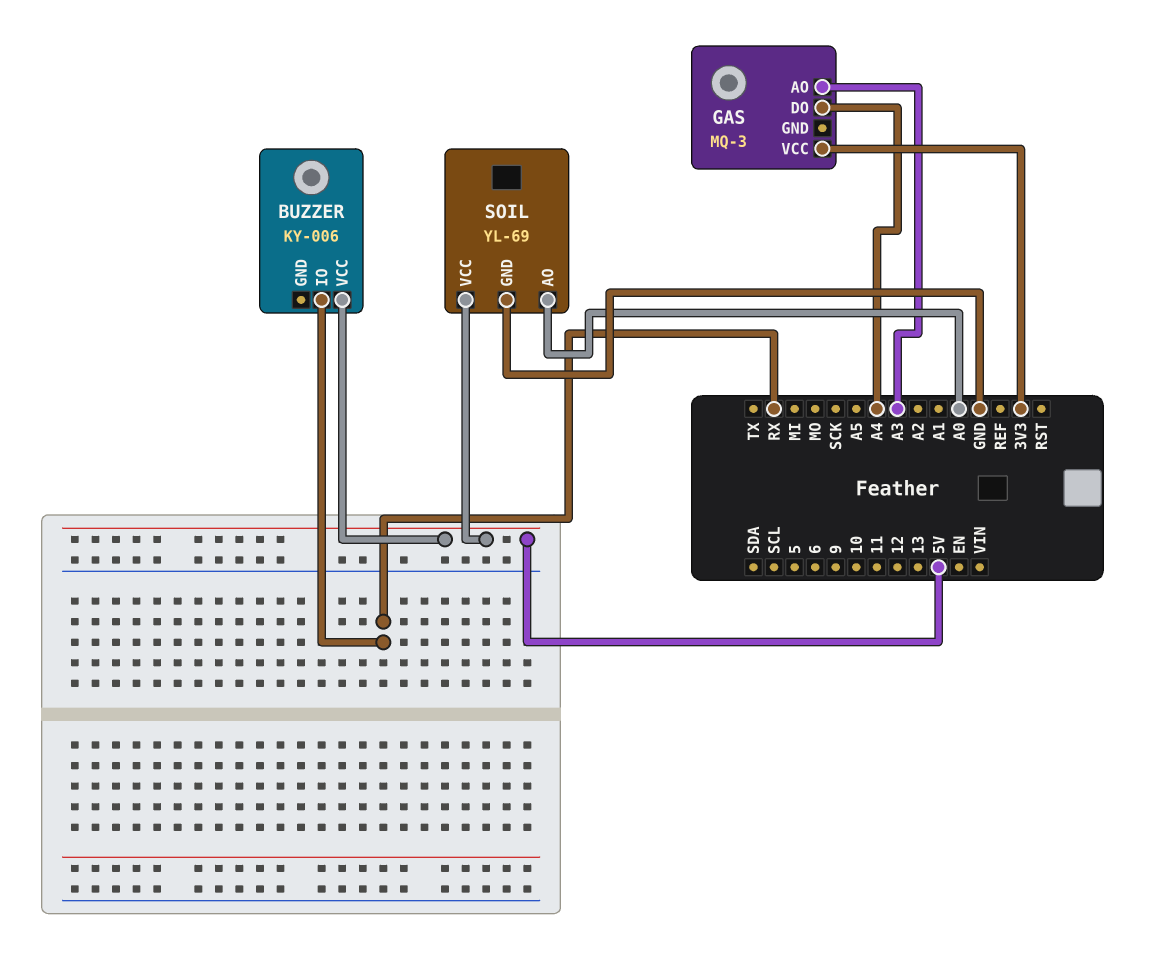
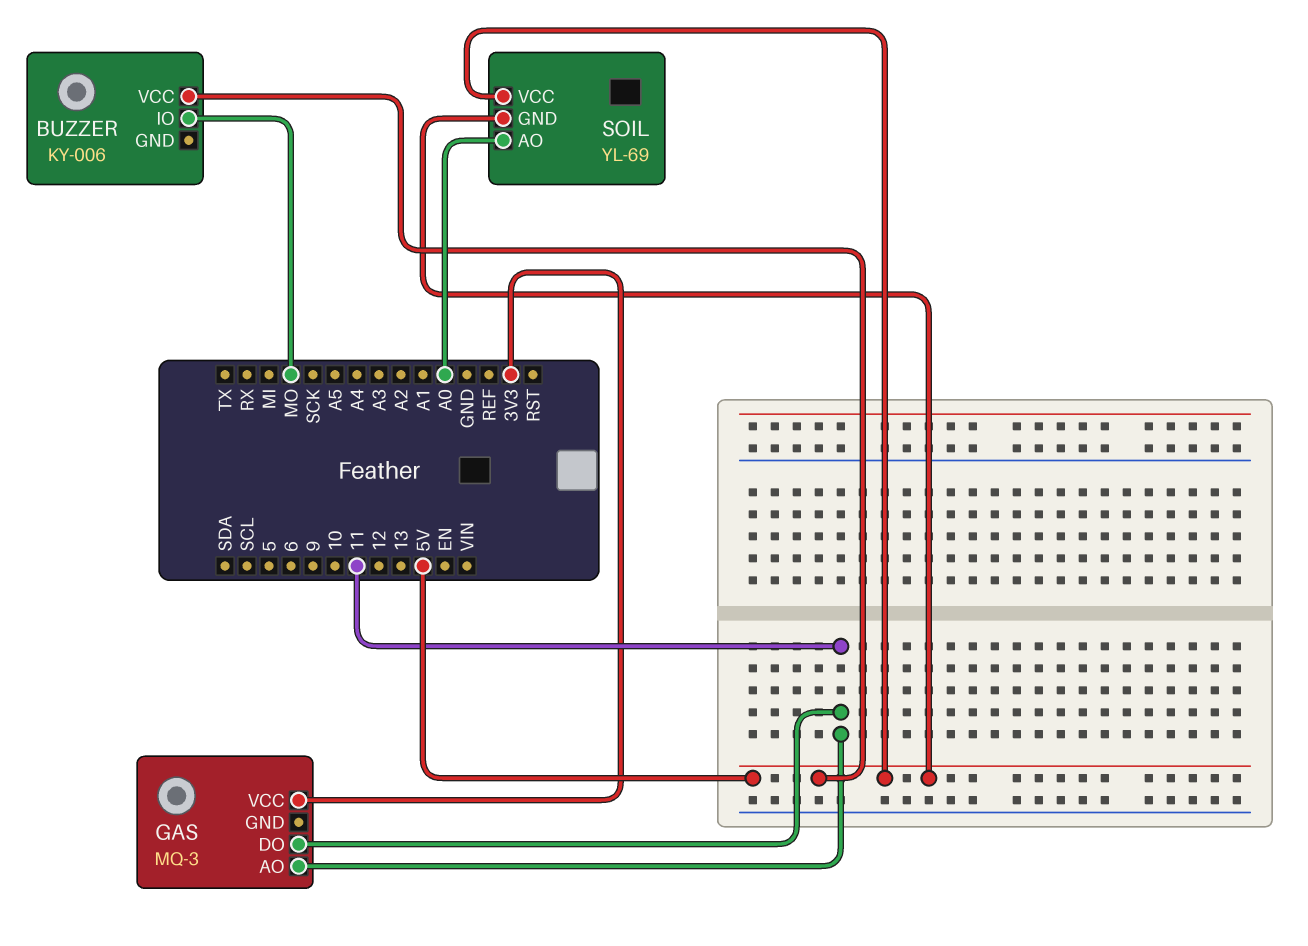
BUZZER pin IO: RX -> MO
GAS pin AO: A3 -> 11
GAS pin DO: A4 -> 11
SOIL pin GND: GND -> 5V

